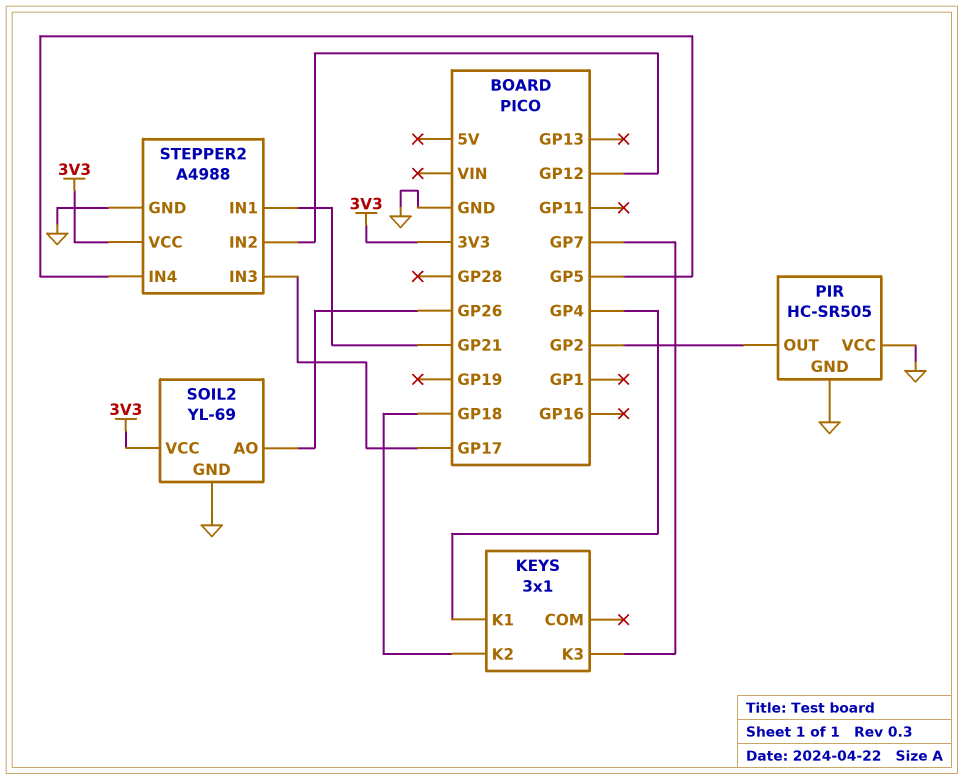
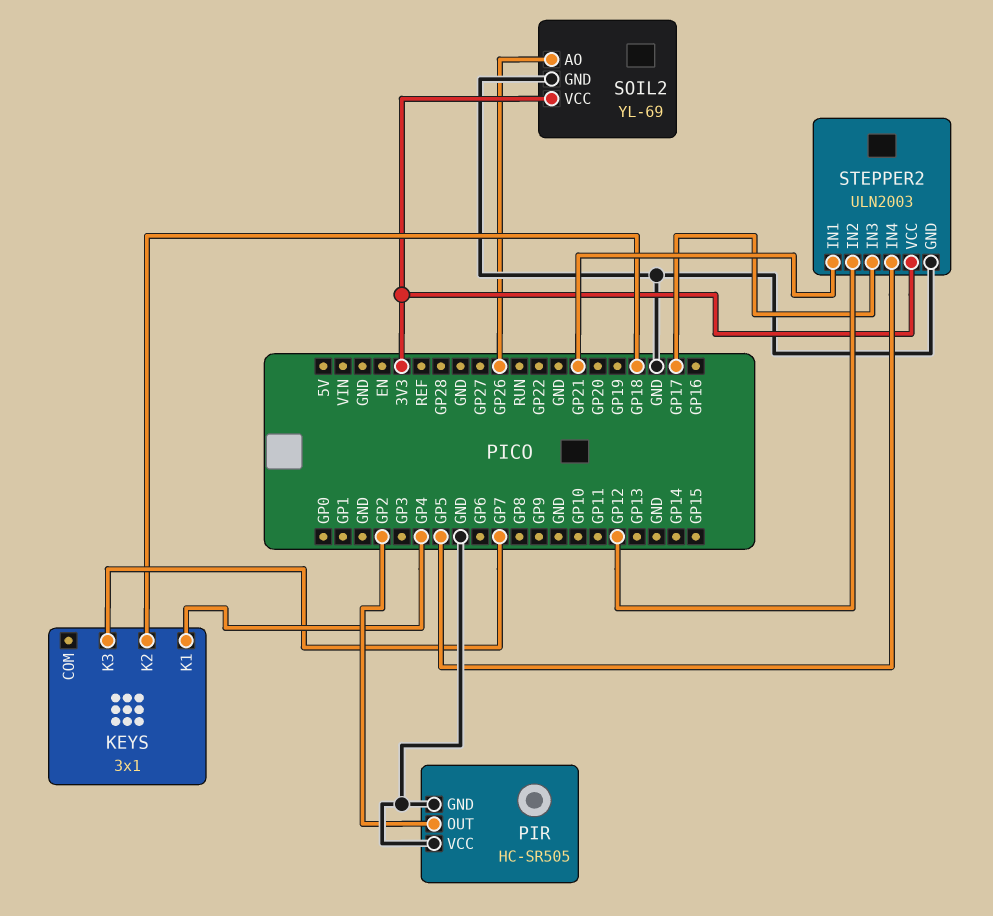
STEPPER2: A4988 -> ULN2003

